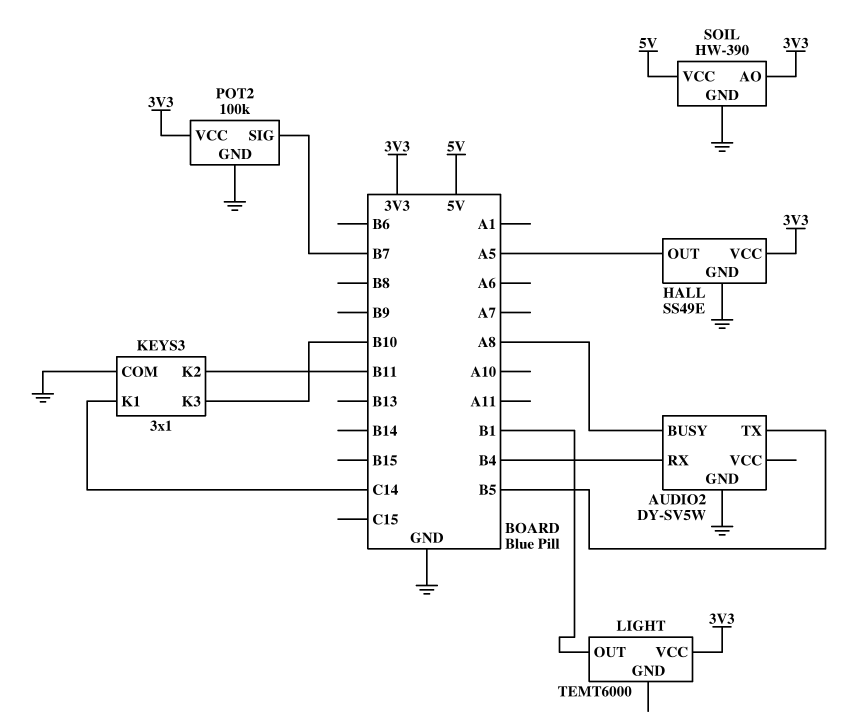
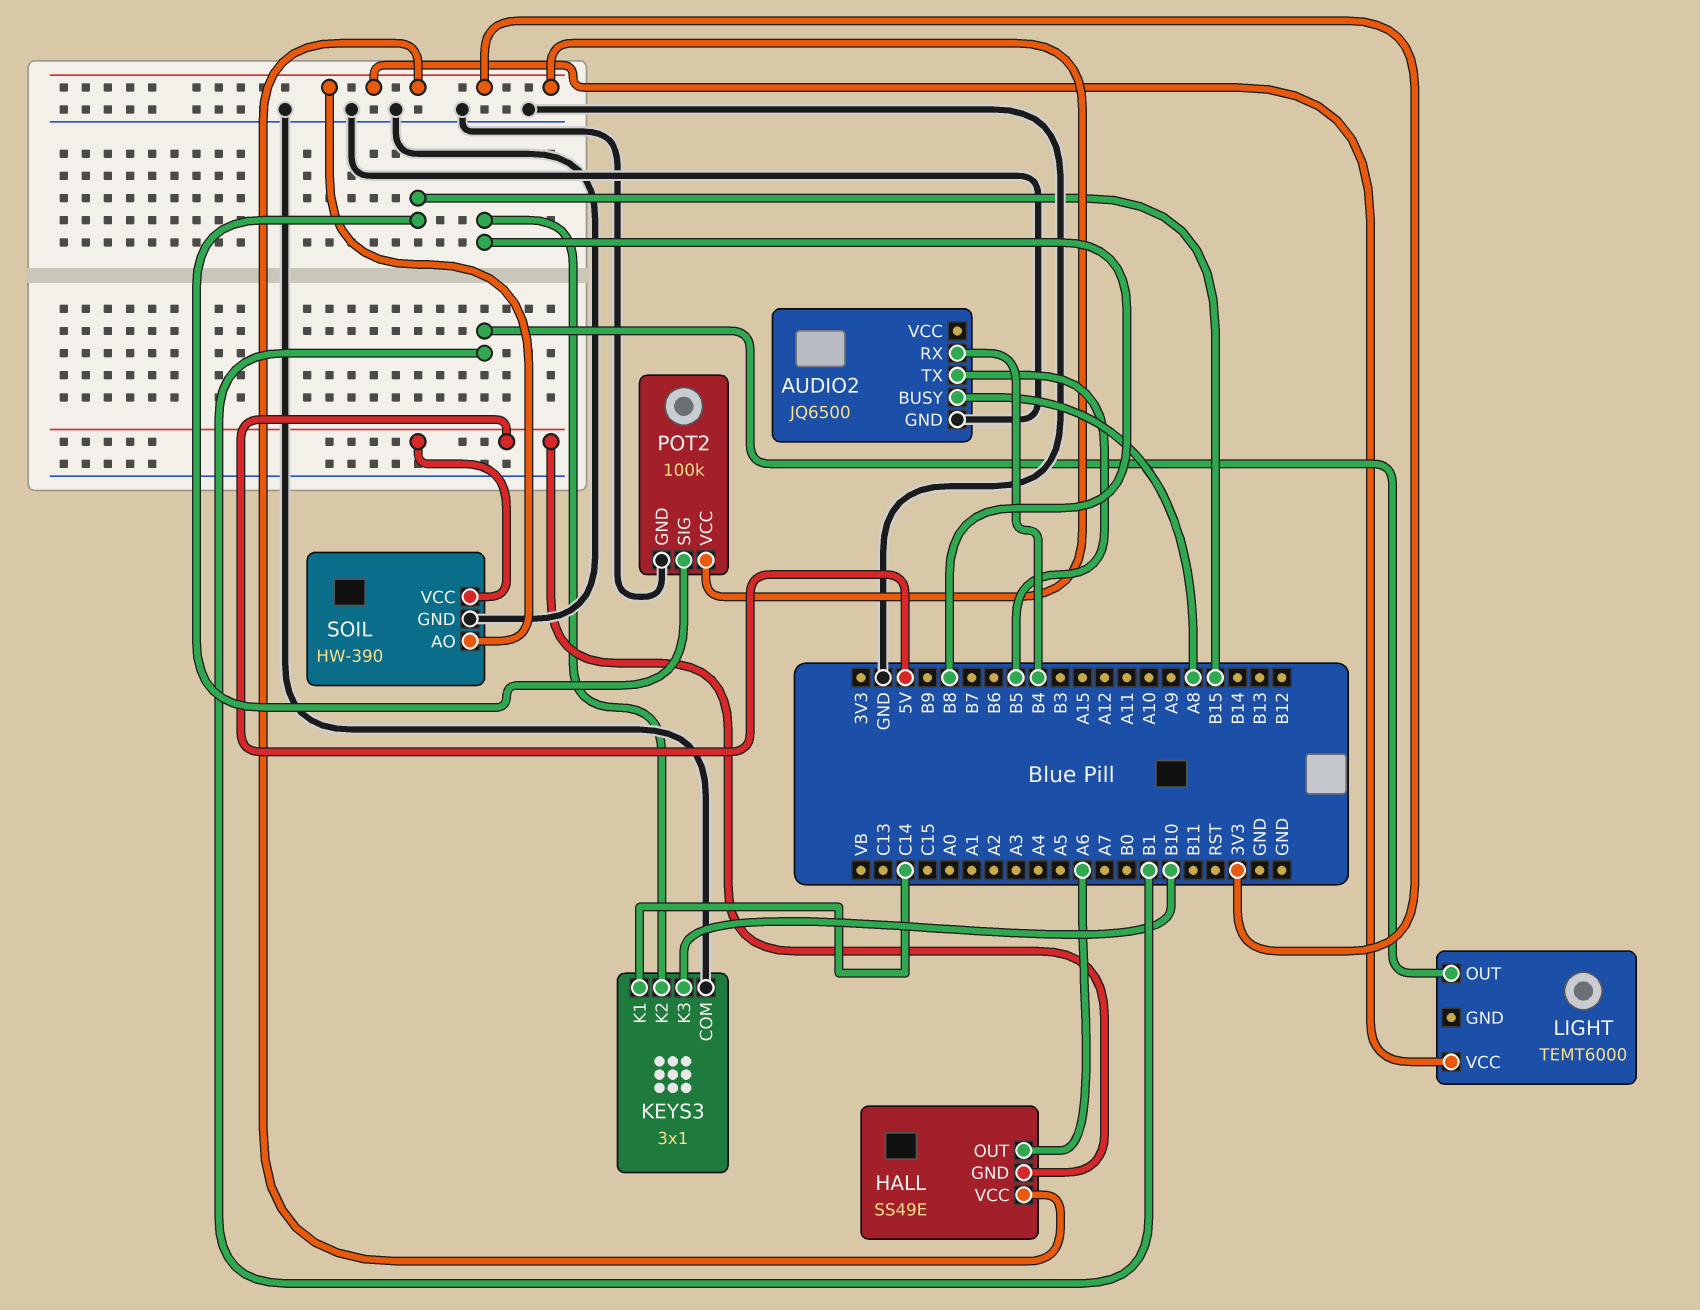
AUDIO2: DY-SV5W -> JQ6500
HALL pin GND: GND -> 5V
HALL pin OUT: A5 -> A6
KEYS3 pin K2: B11 -> B8
POT2 pin SIG: B7 -> B15

